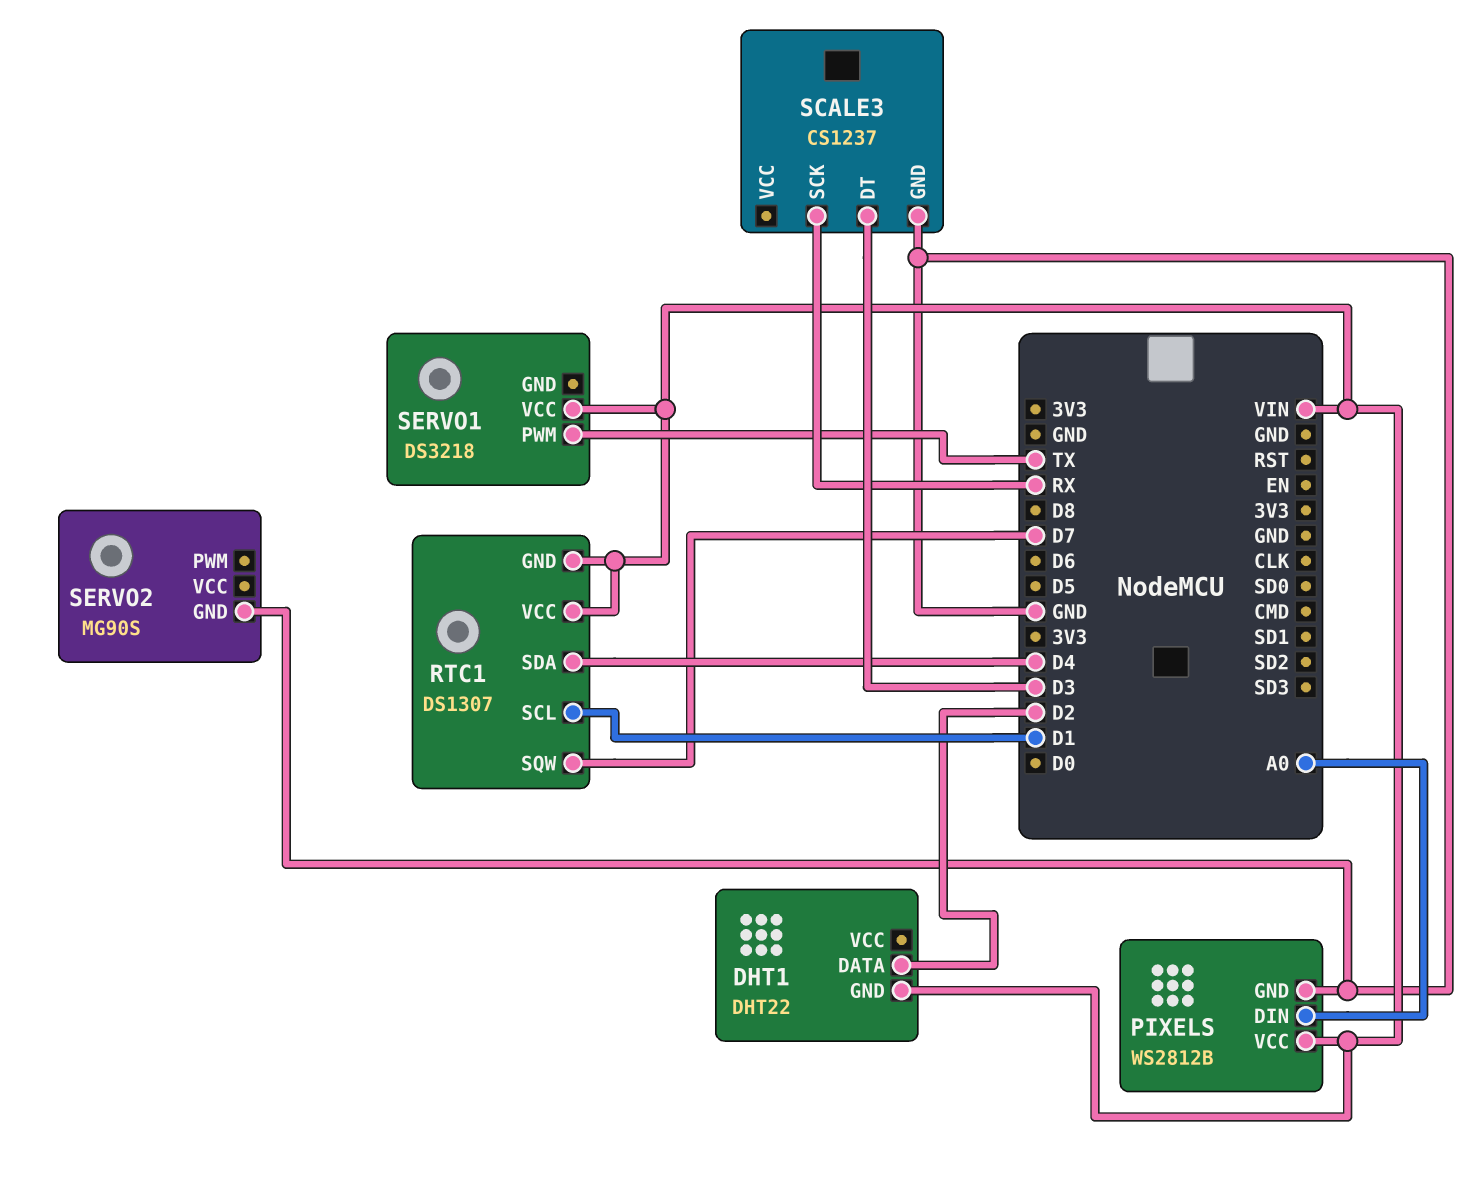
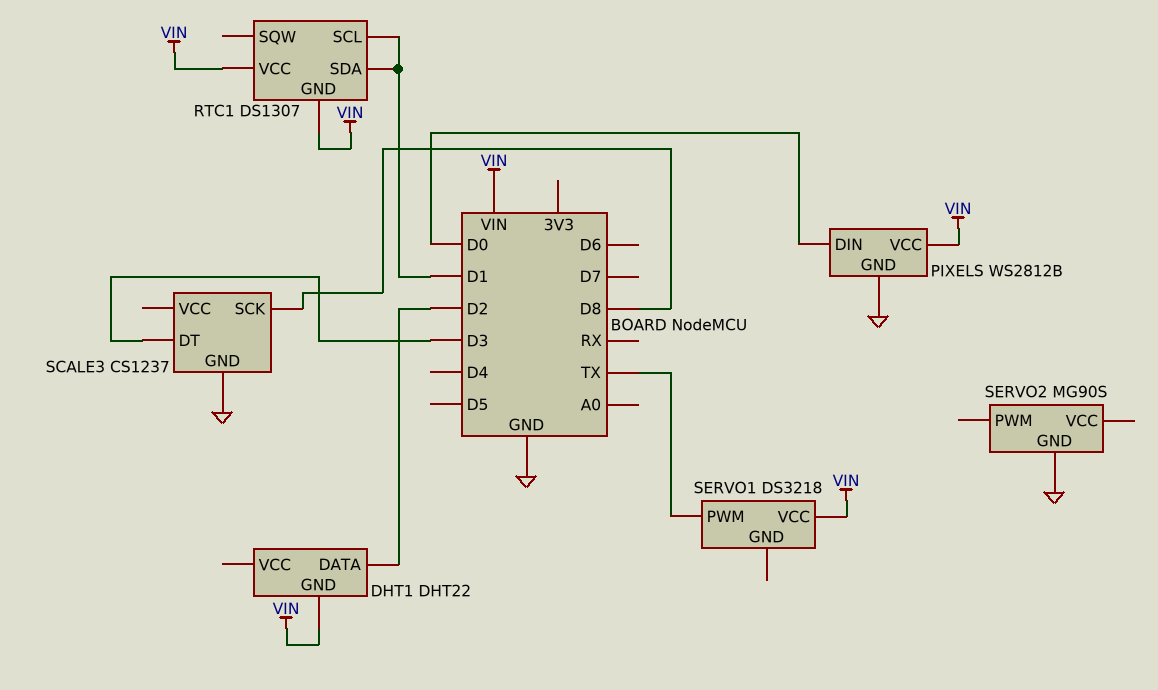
PIXELS pin DIN: A0 -> D0
RTC1 pin SDA: D4 -> D1
RTC1 pin SQW: D7 -> none
SCALE3 pin SCK: RX -> D8

